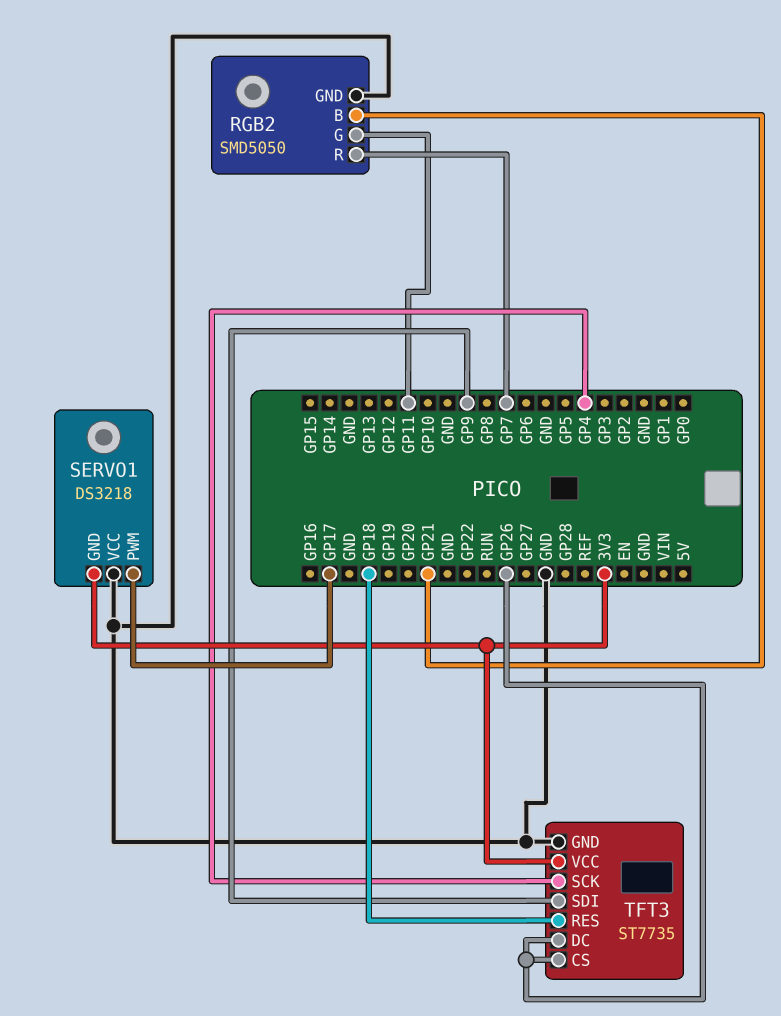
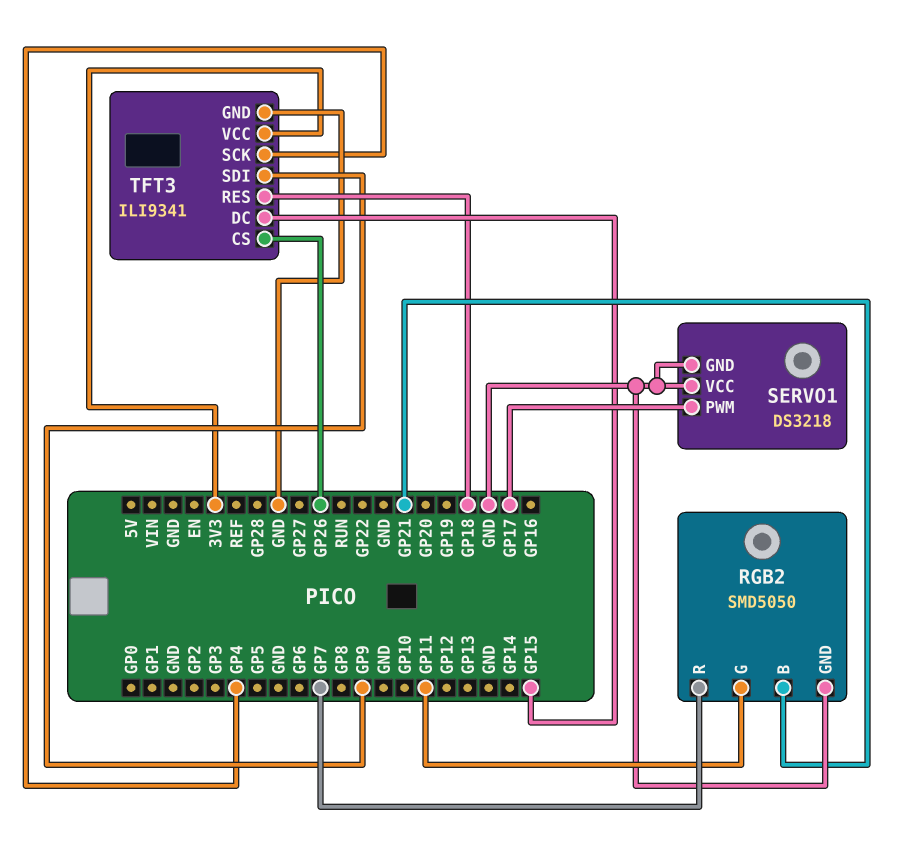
SERVO1 pin GND: 3V3 -> GND
TFT3: ST7735 -> ILI9341
TFT3 pin DC: GP26 -> GP15

